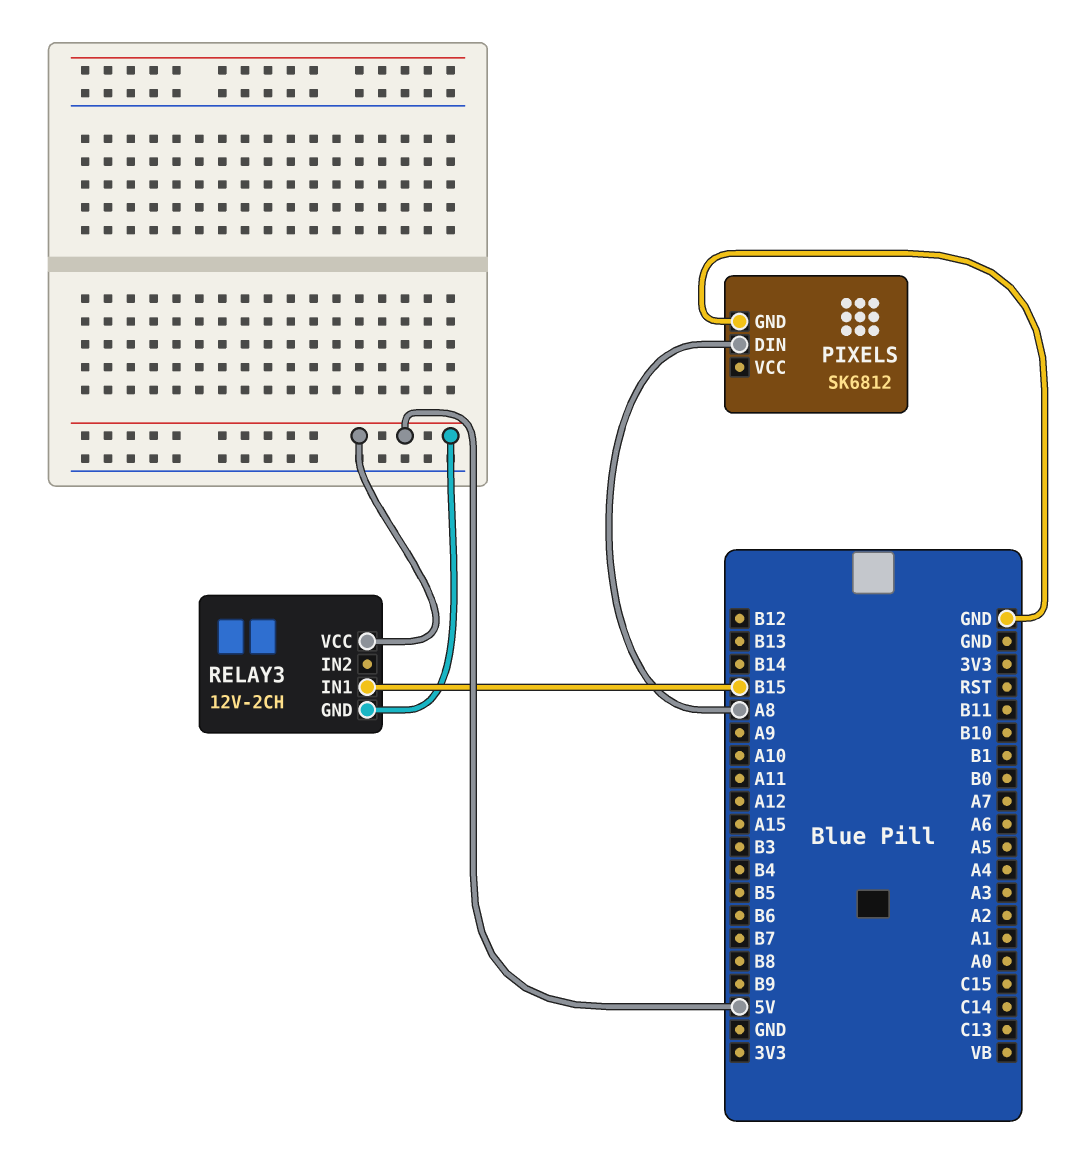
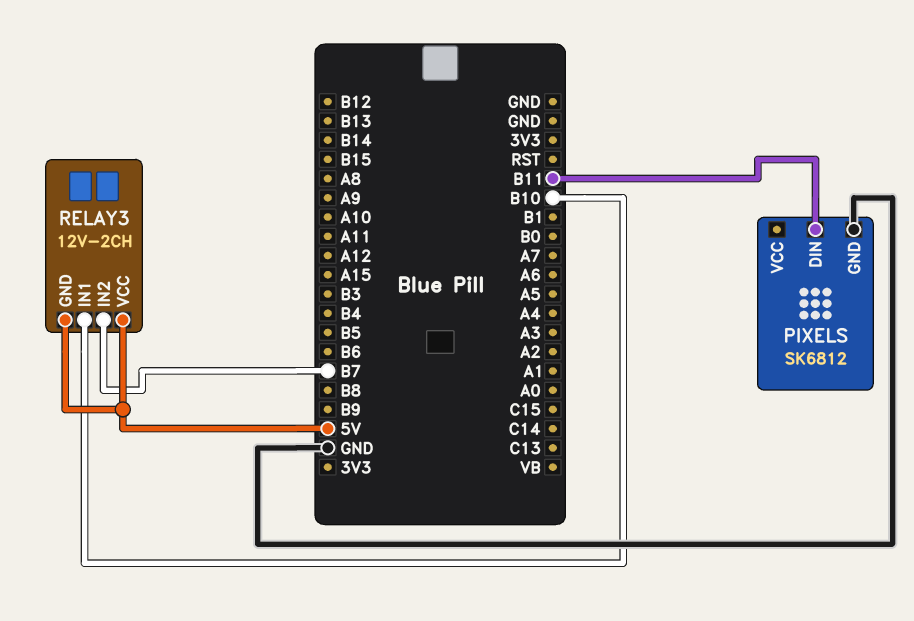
PIXELS pin DIN: A8 -> B11
RELAY3 pin IN1: B15 -> B10
RELAY3 pin IN2: none -> B7

